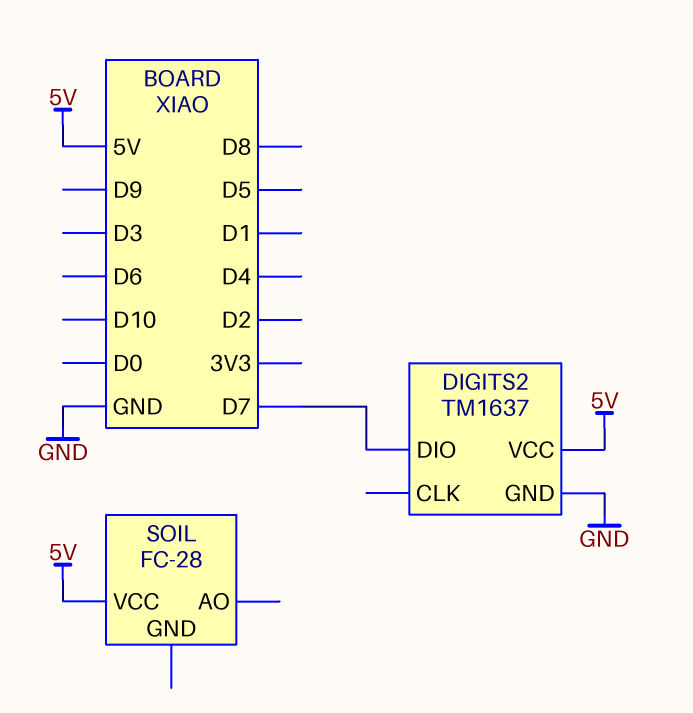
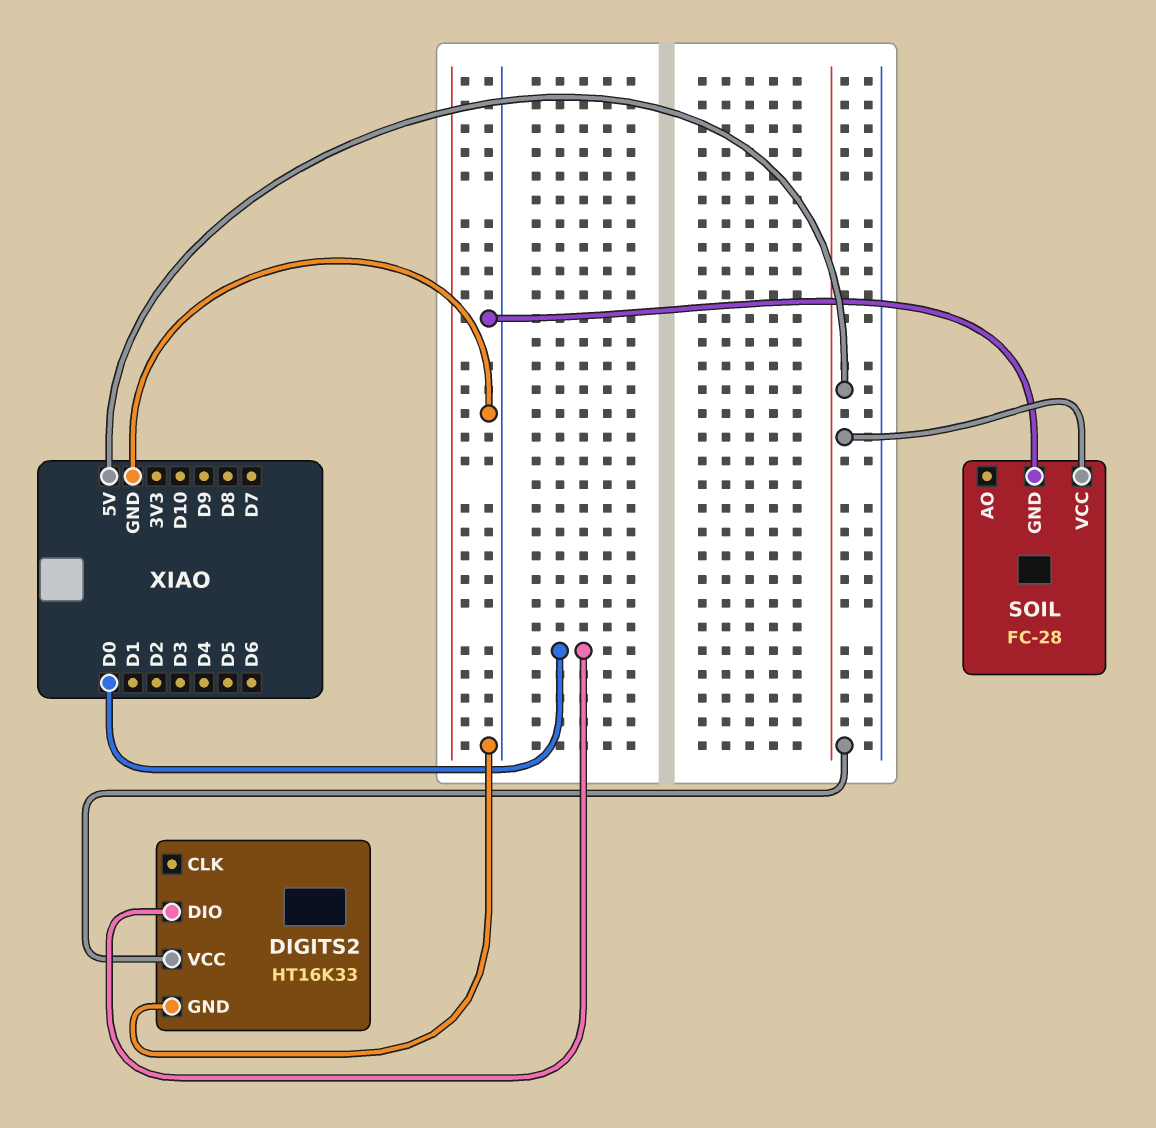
DIGITS2: TM1637 -> HT16K33
DIGITS2 pin DIO: D7 -> D0
SOIL pin GND: none -> GND

